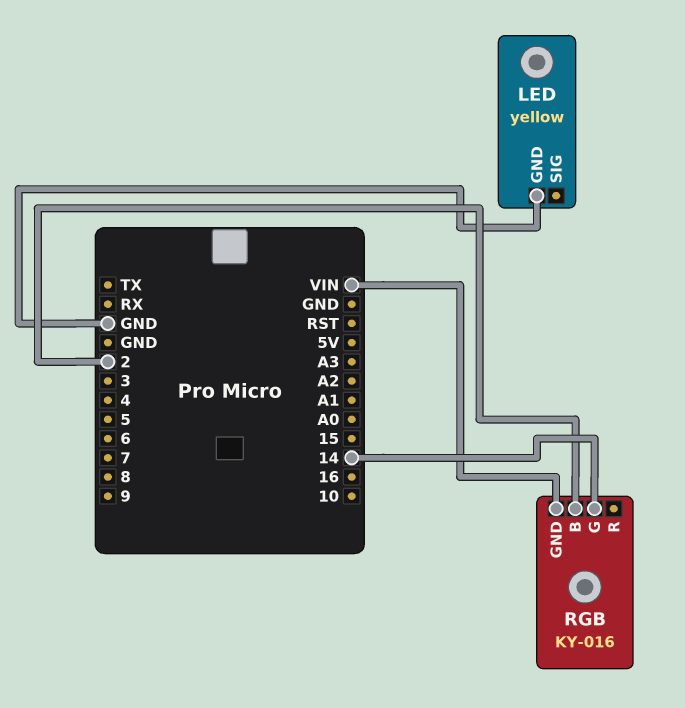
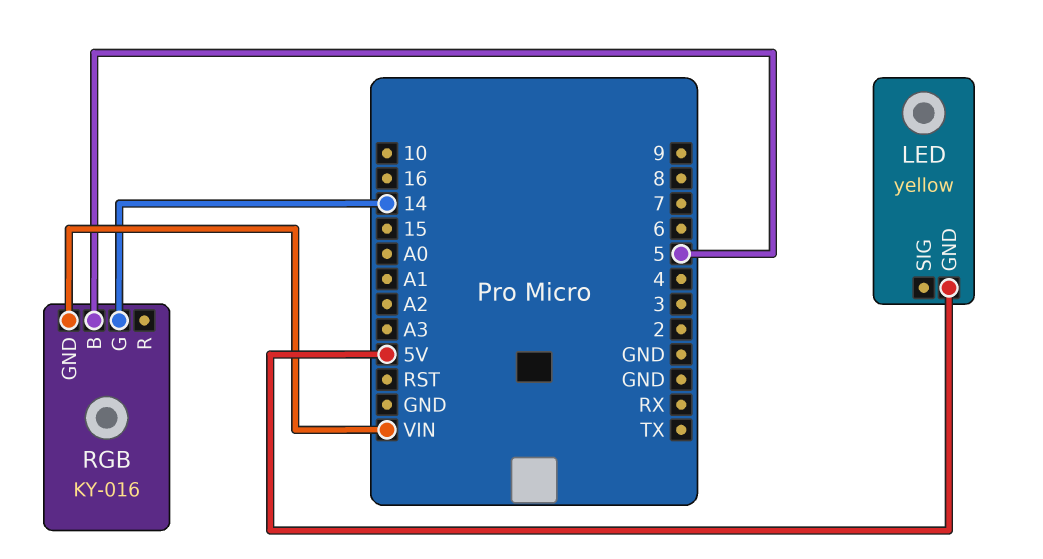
LED pin GND: GND -> 5V
RGB pin B: 2 -> 5

